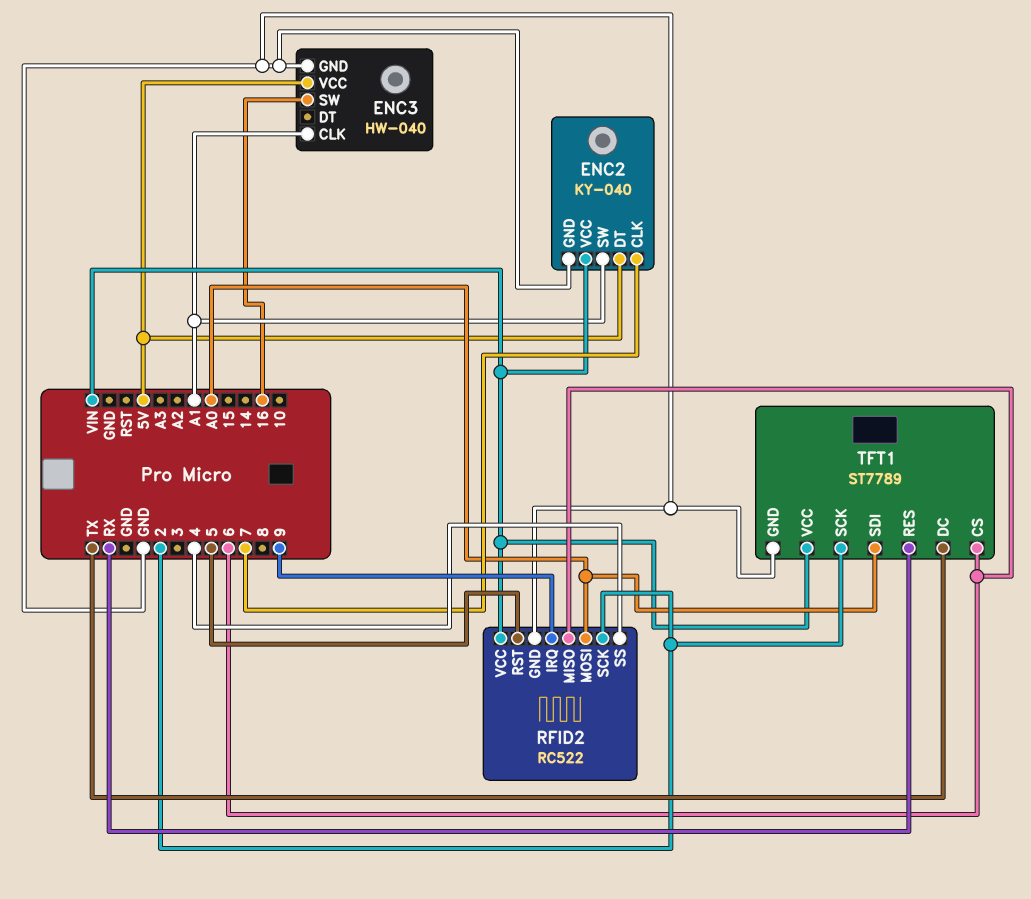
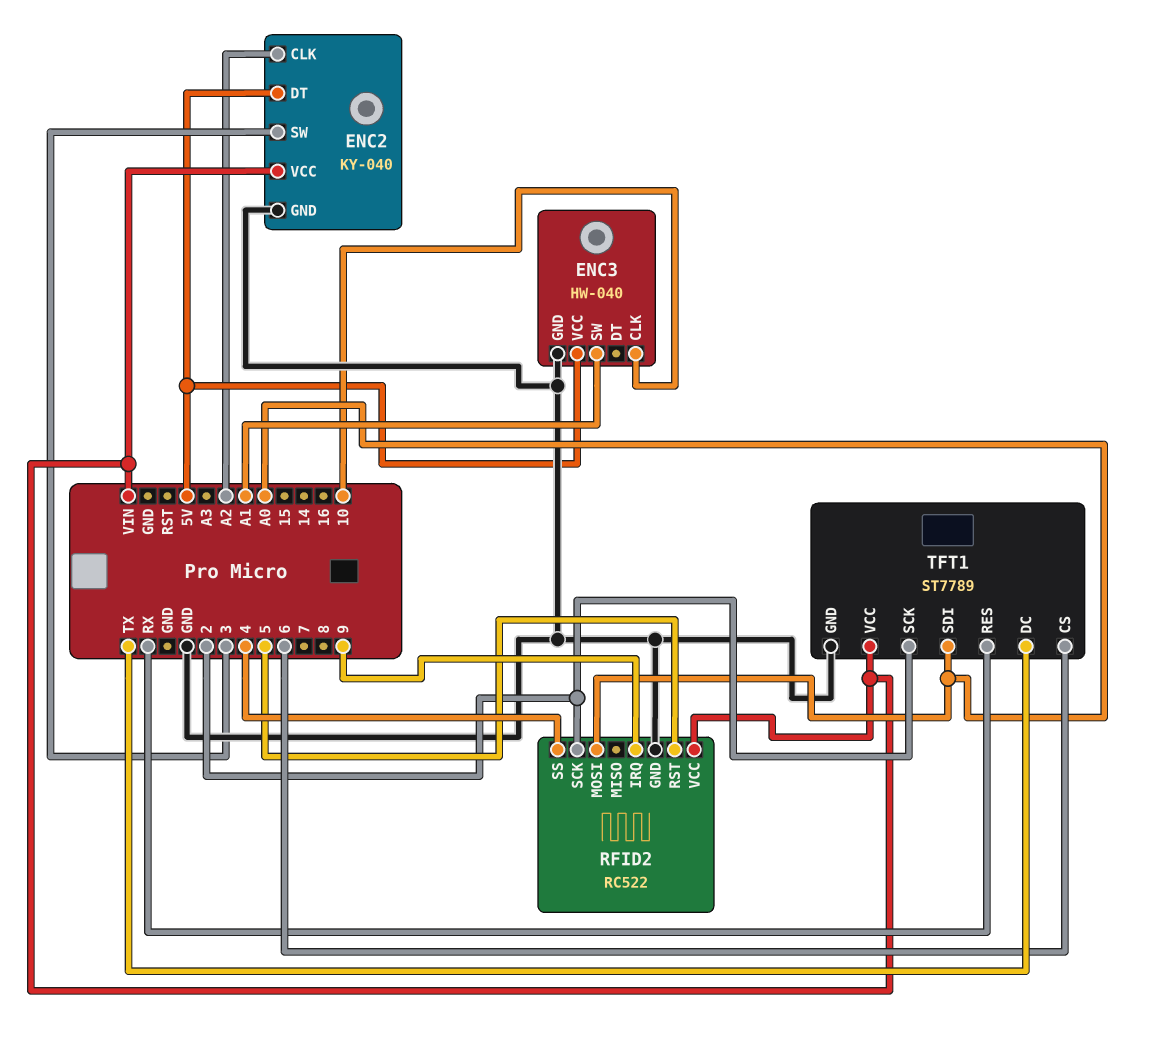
ENC2 pin CLK: 7 -> A2
ENC2 pin SW: A1 -> 3
ENC3 pin CLK: A1 -> 10
ENC3 pin SW: 16 -> A1
RFID2 pin MISO: 6 -> none

